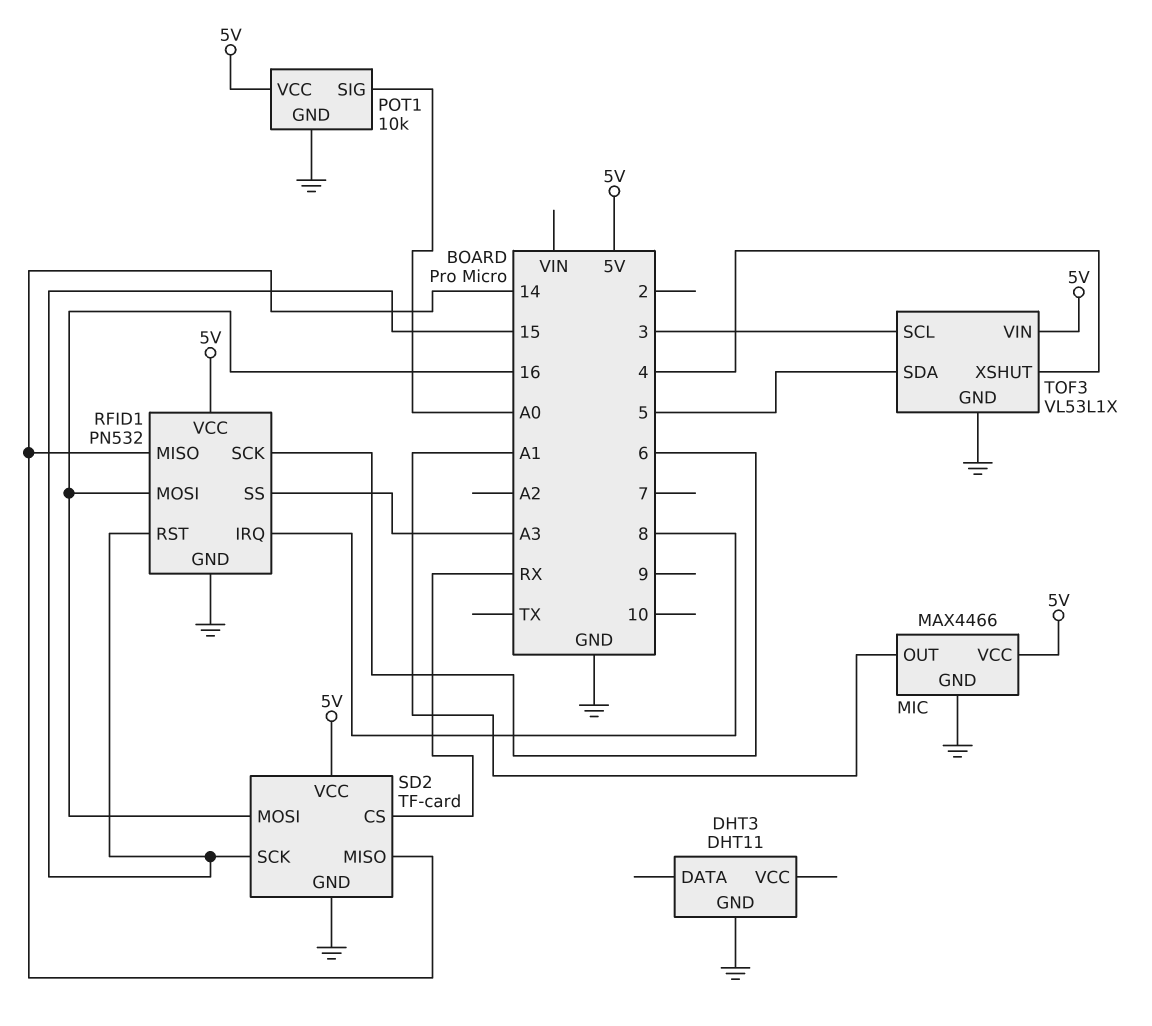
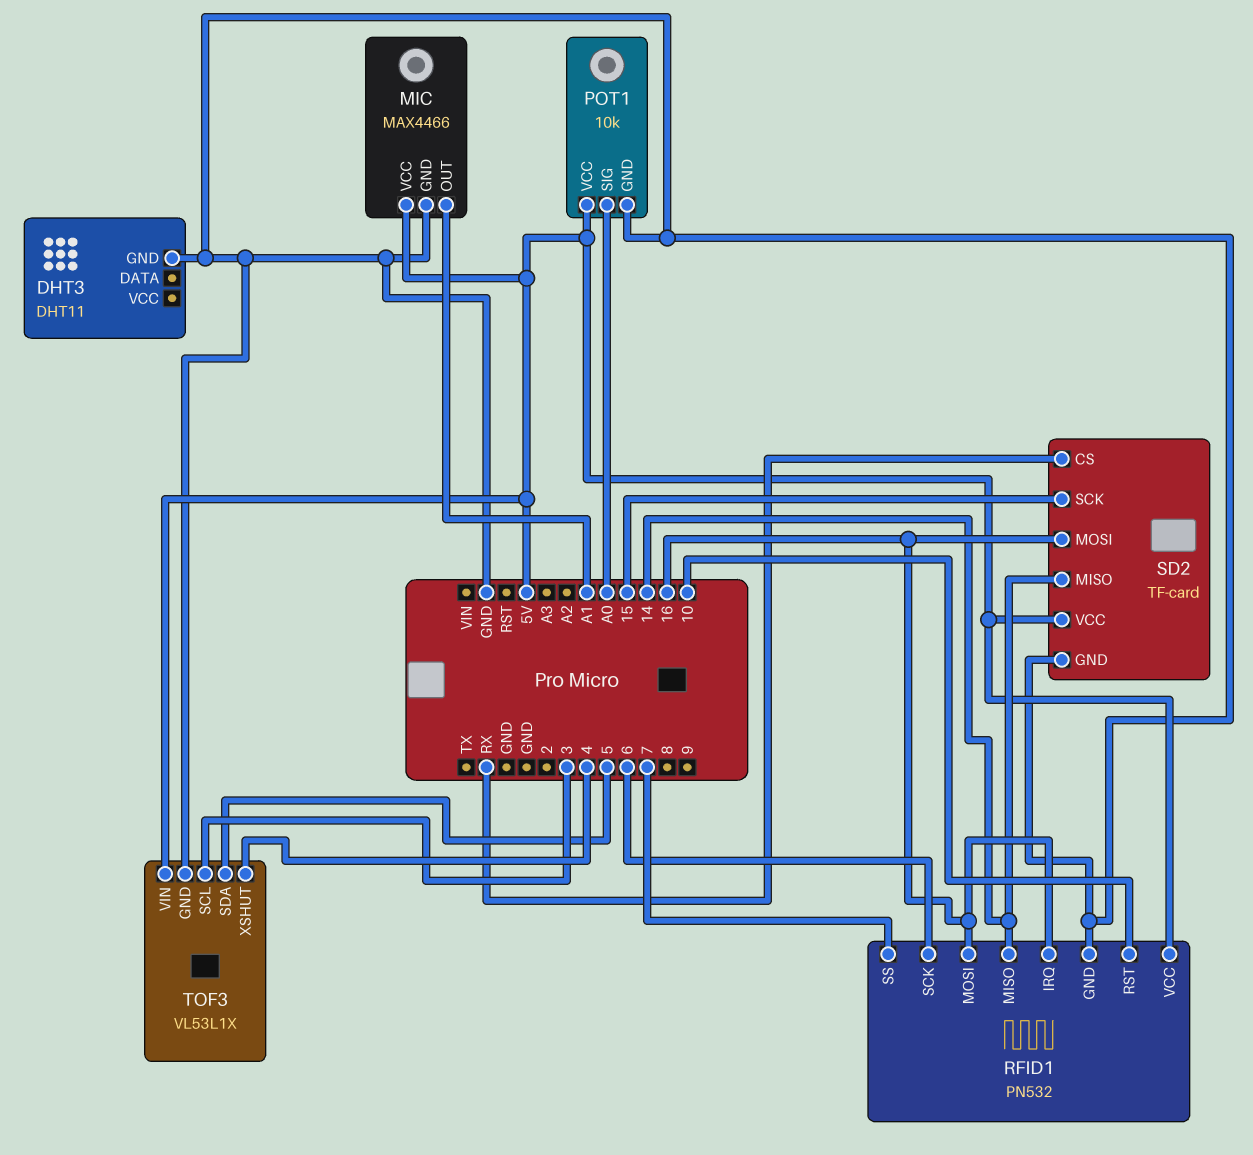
RFID1 pin IRQ: 8 -> 16
RFID1 pin RST: 15 -> 10
RFID1 pin SS: A3 -> 7

